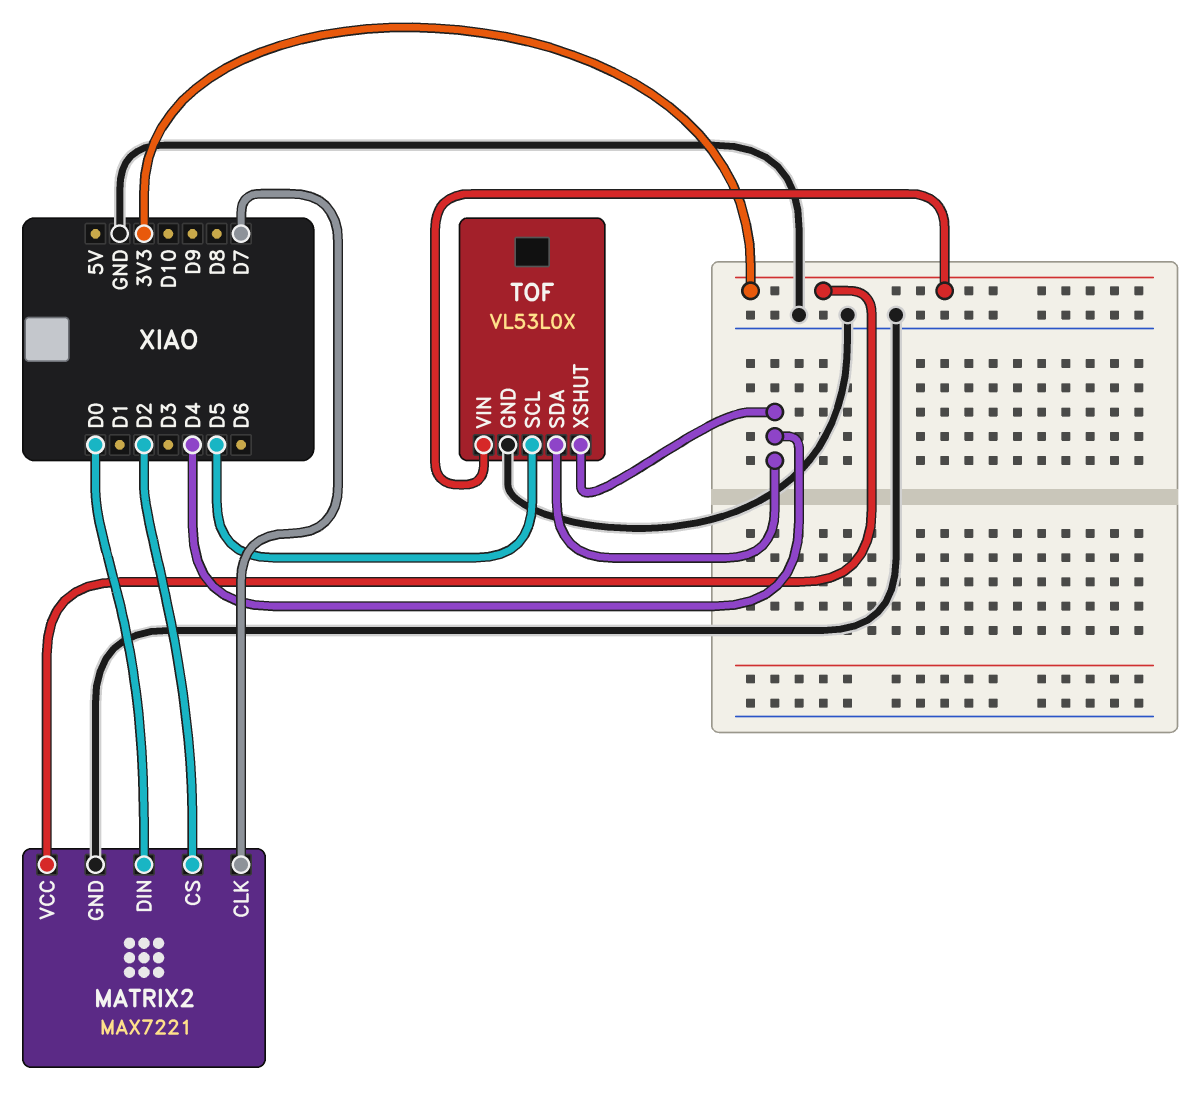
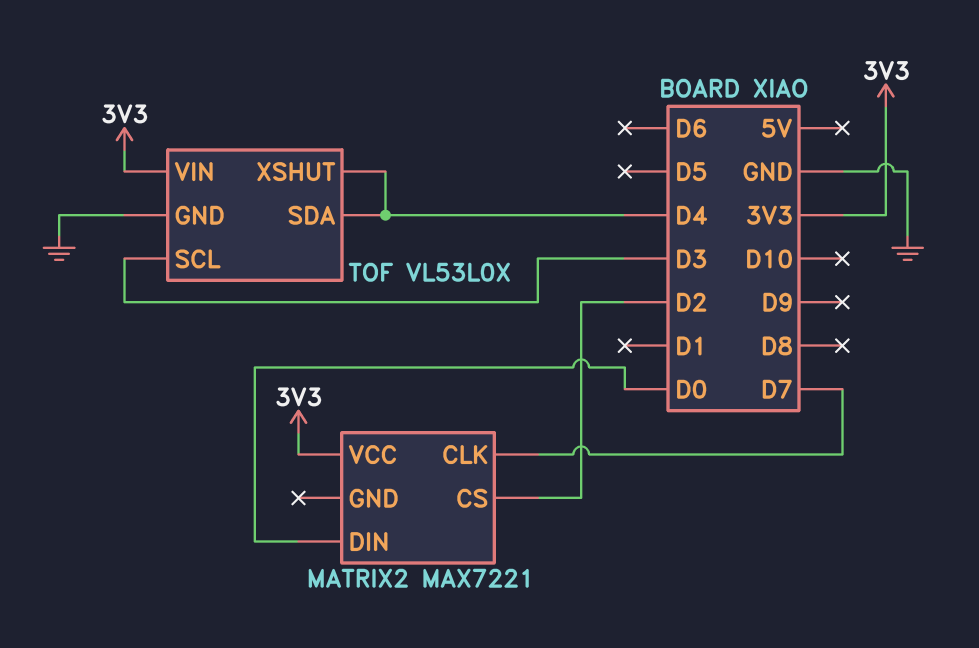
MATRIX2 pin GND: GND -> none
TOF pin SCL: D5 -> D3

